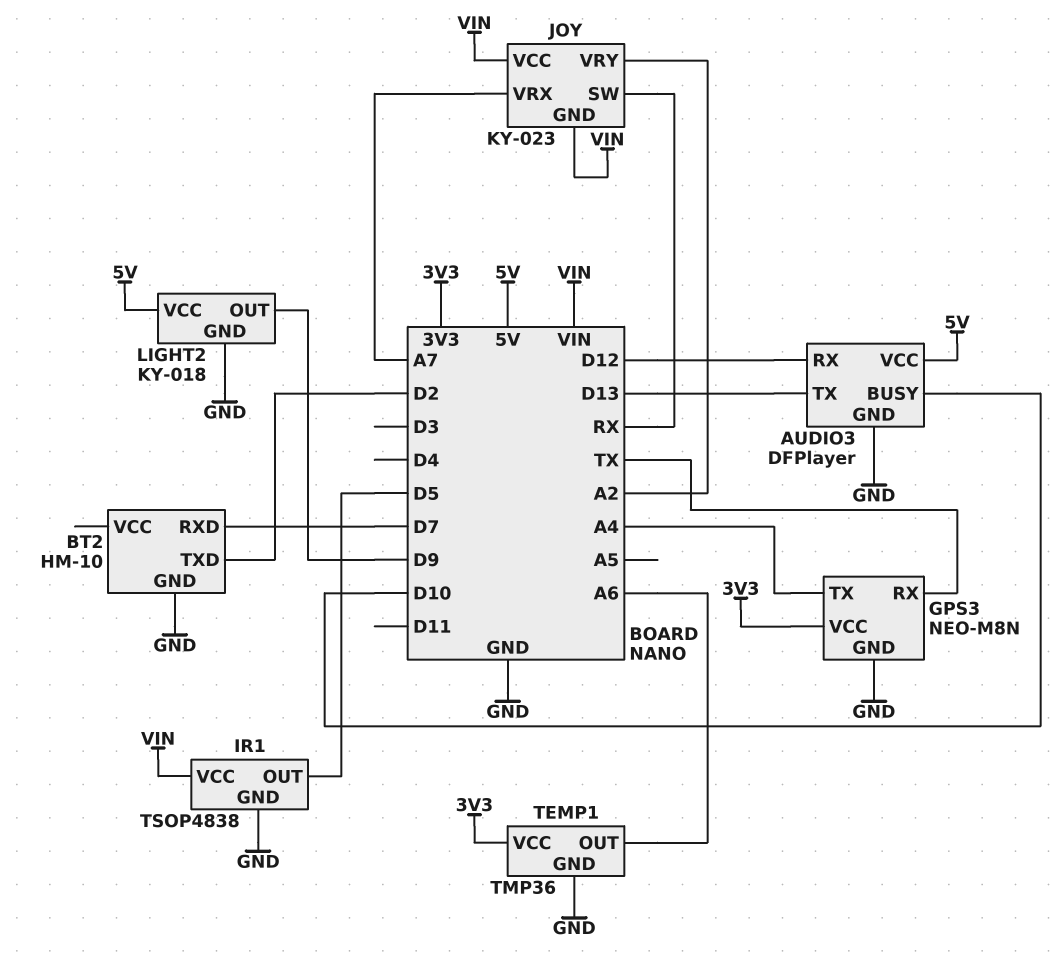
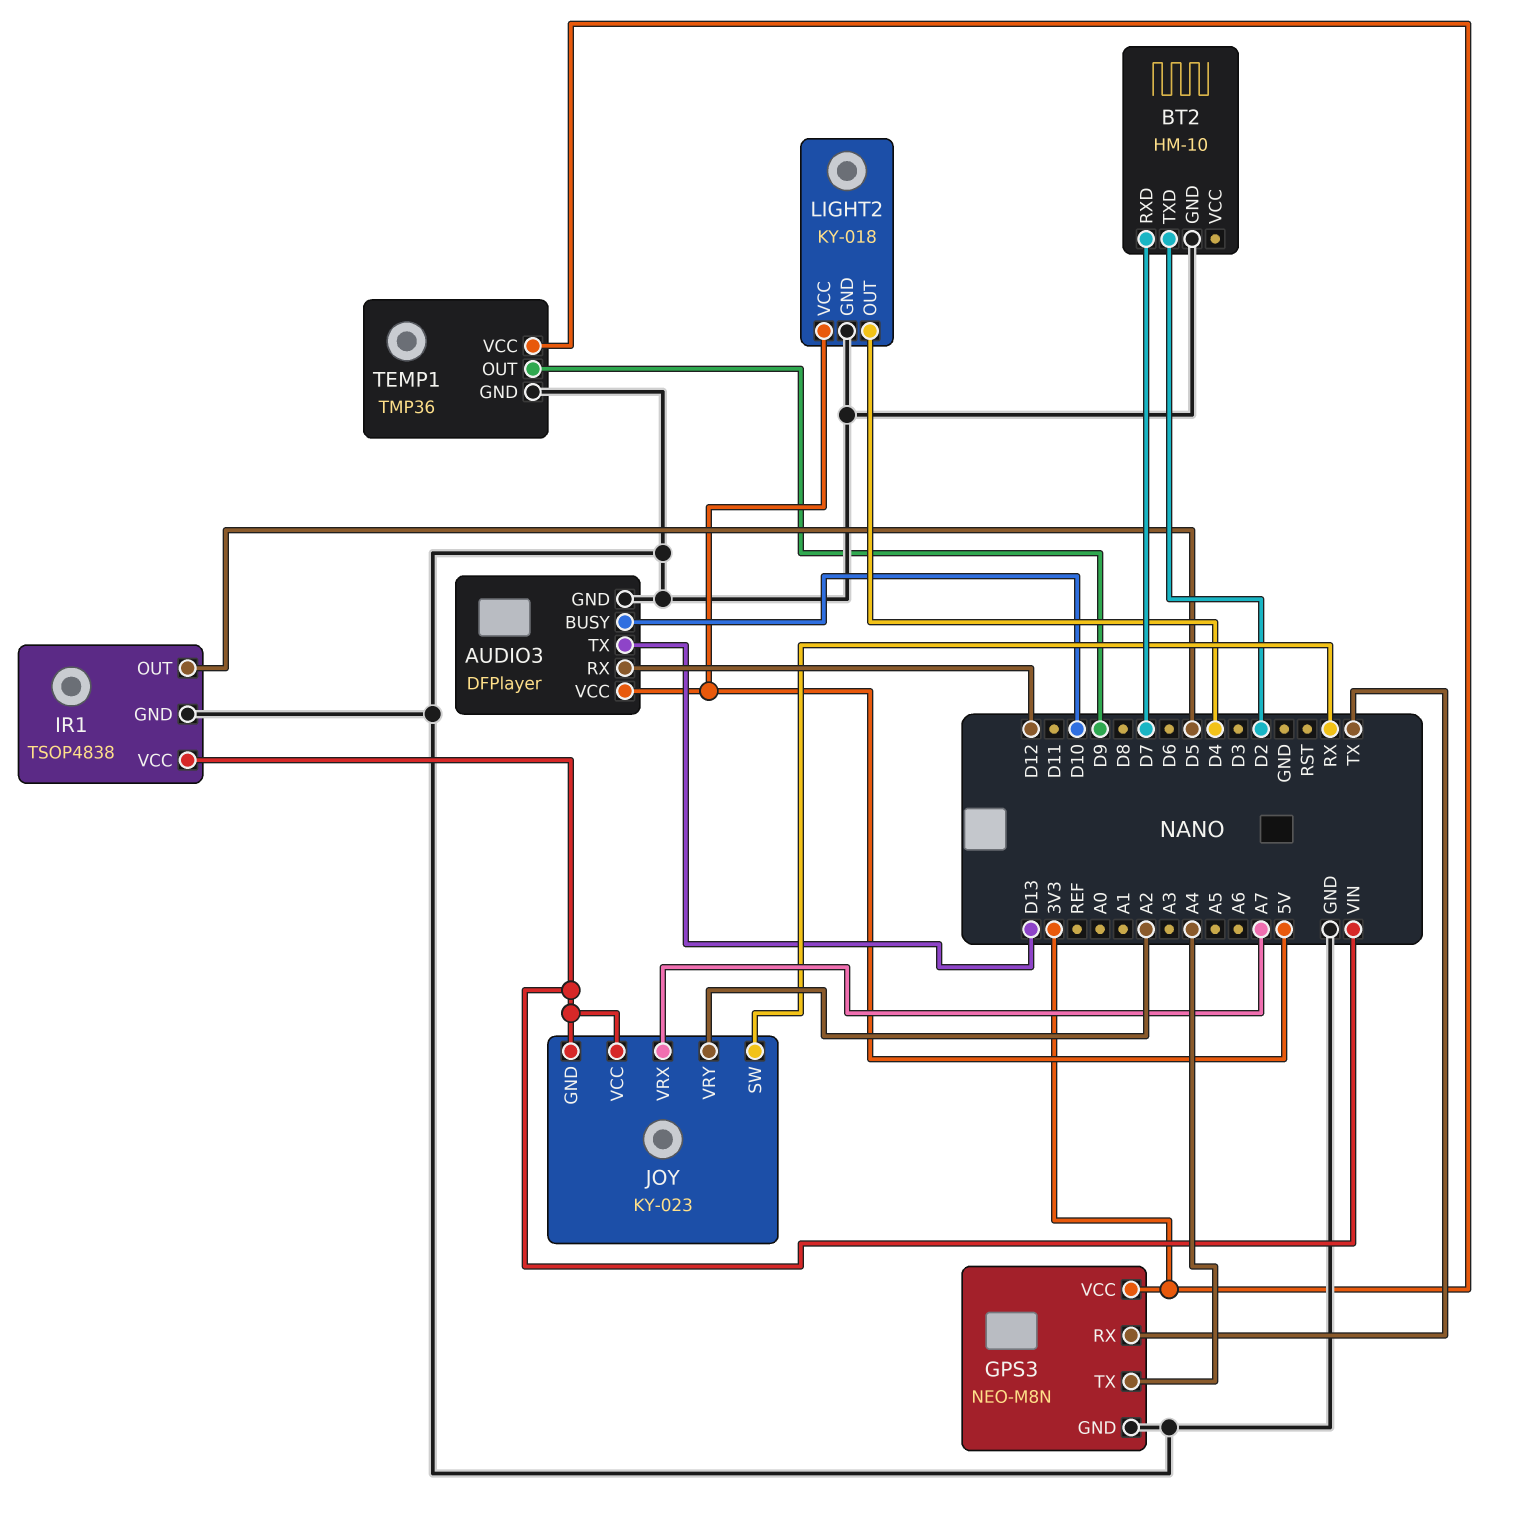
LIGHT2 pin OUT: D9 -> D4
TEMP1 pin OUT: A6 -> D9

